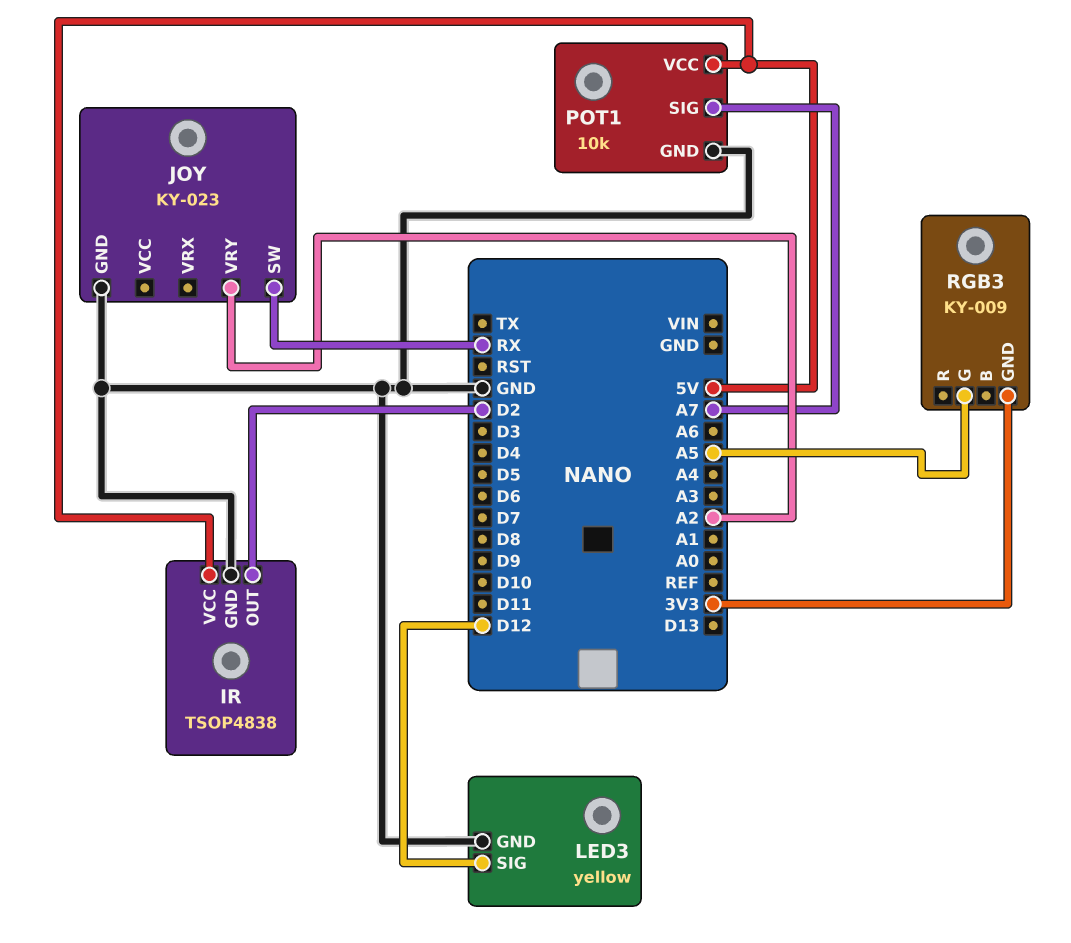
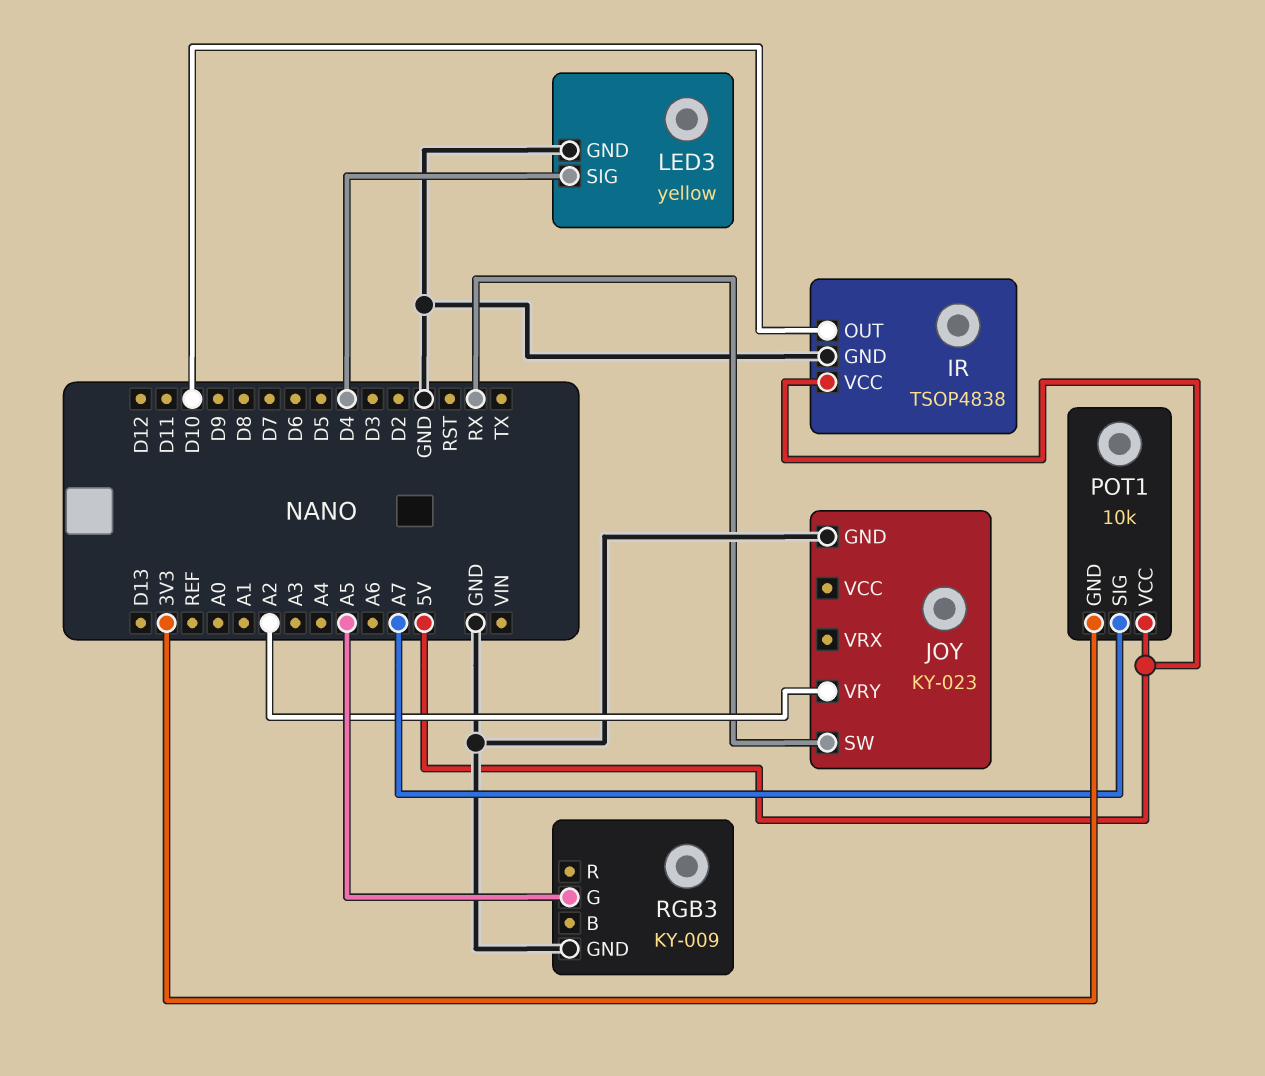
IR pin OUT: D2 -> D10
LED3 pin SIG: D12 -> D4
POT1 pin GND: GND -> 3V3
RGB3 pin GND: 3V3 -> GND

